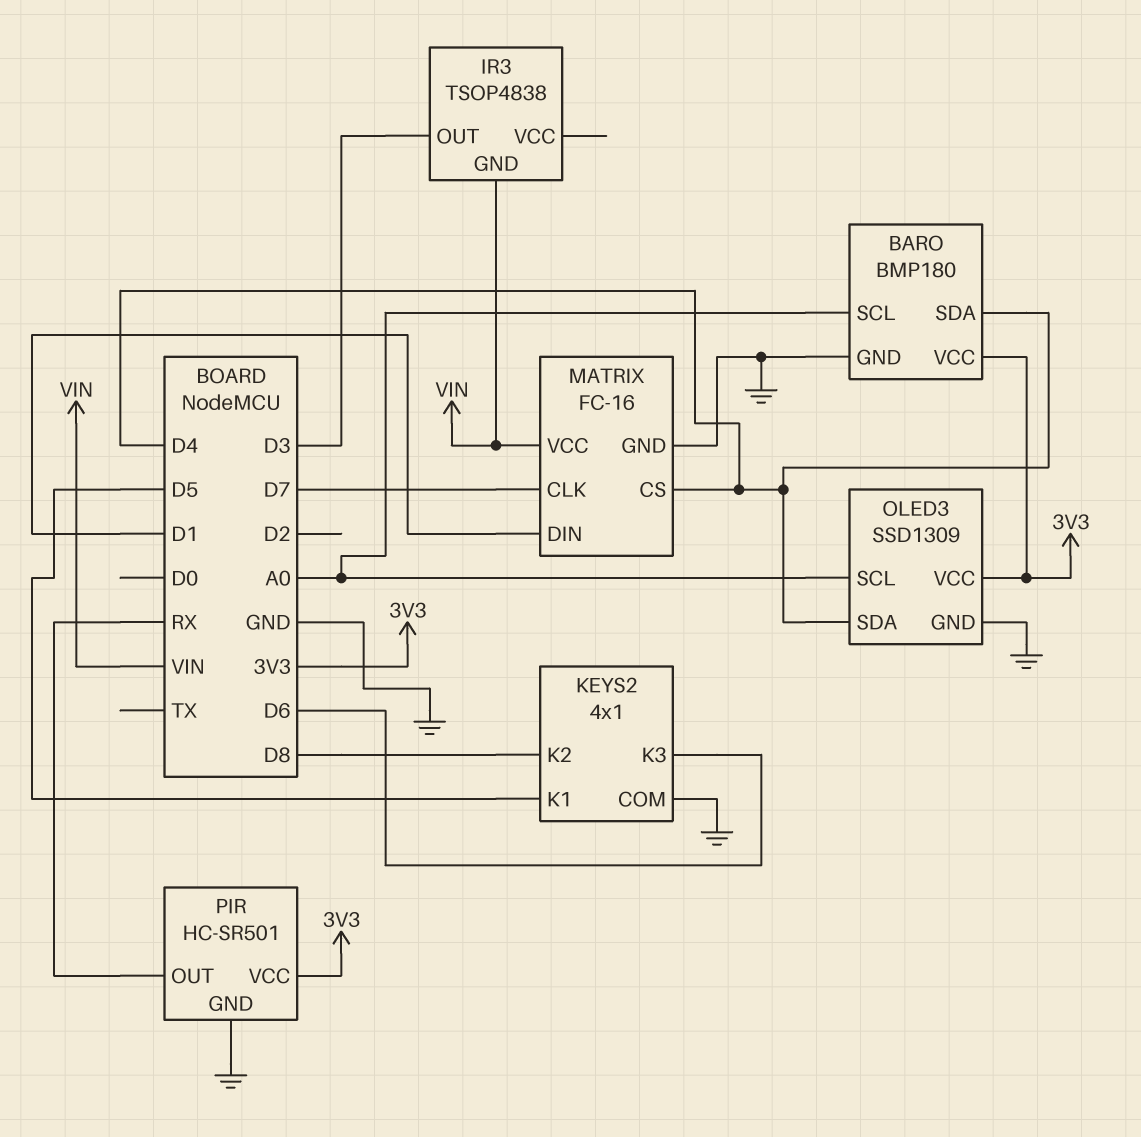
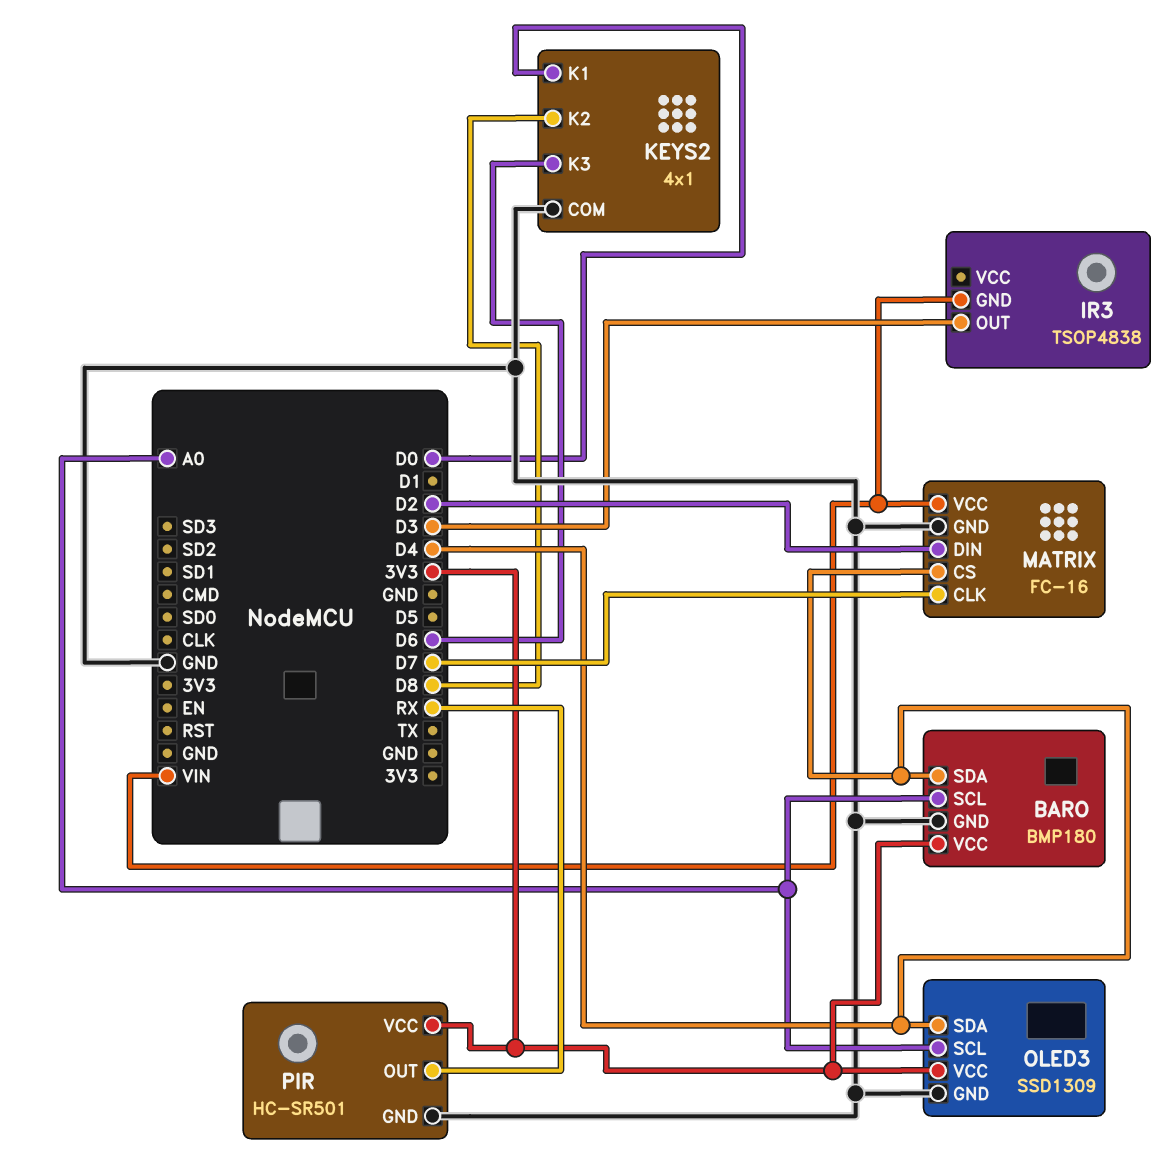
KEYS2 pin K1: D5 -> D0
MATRIX pin DIN: D1 -> D2

